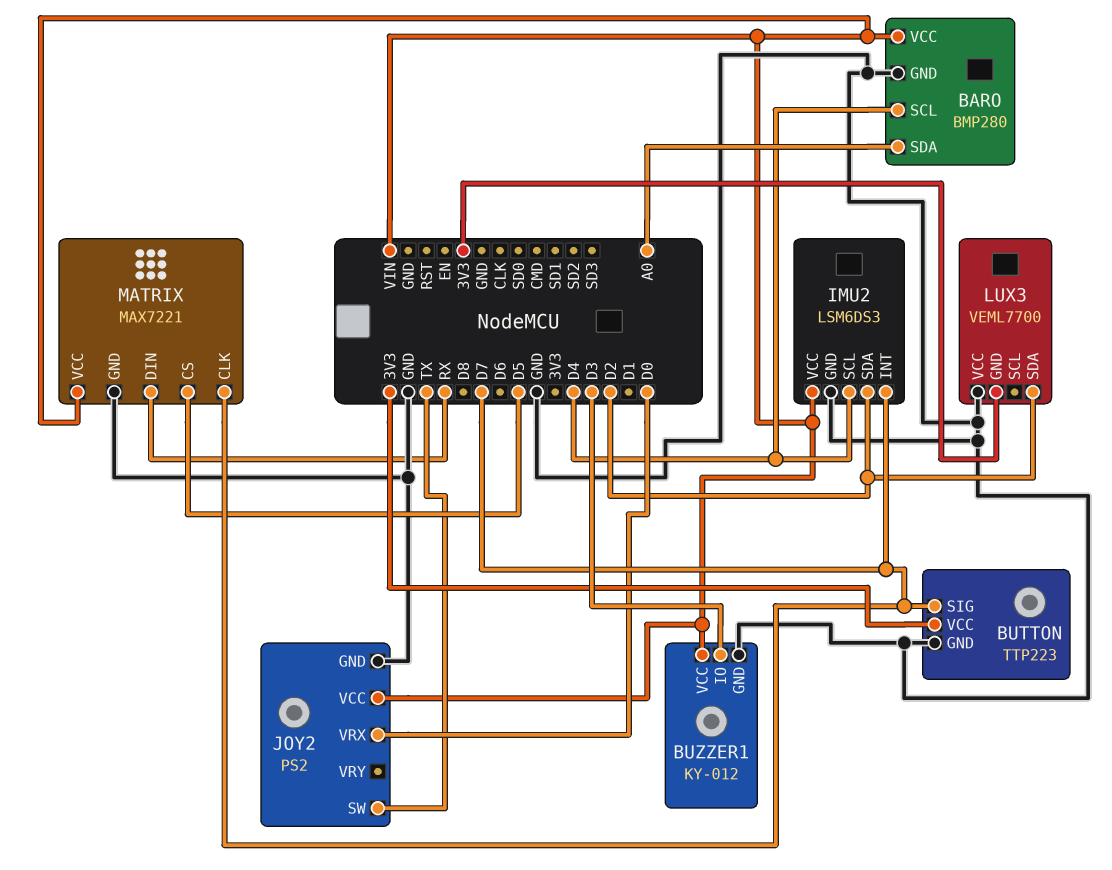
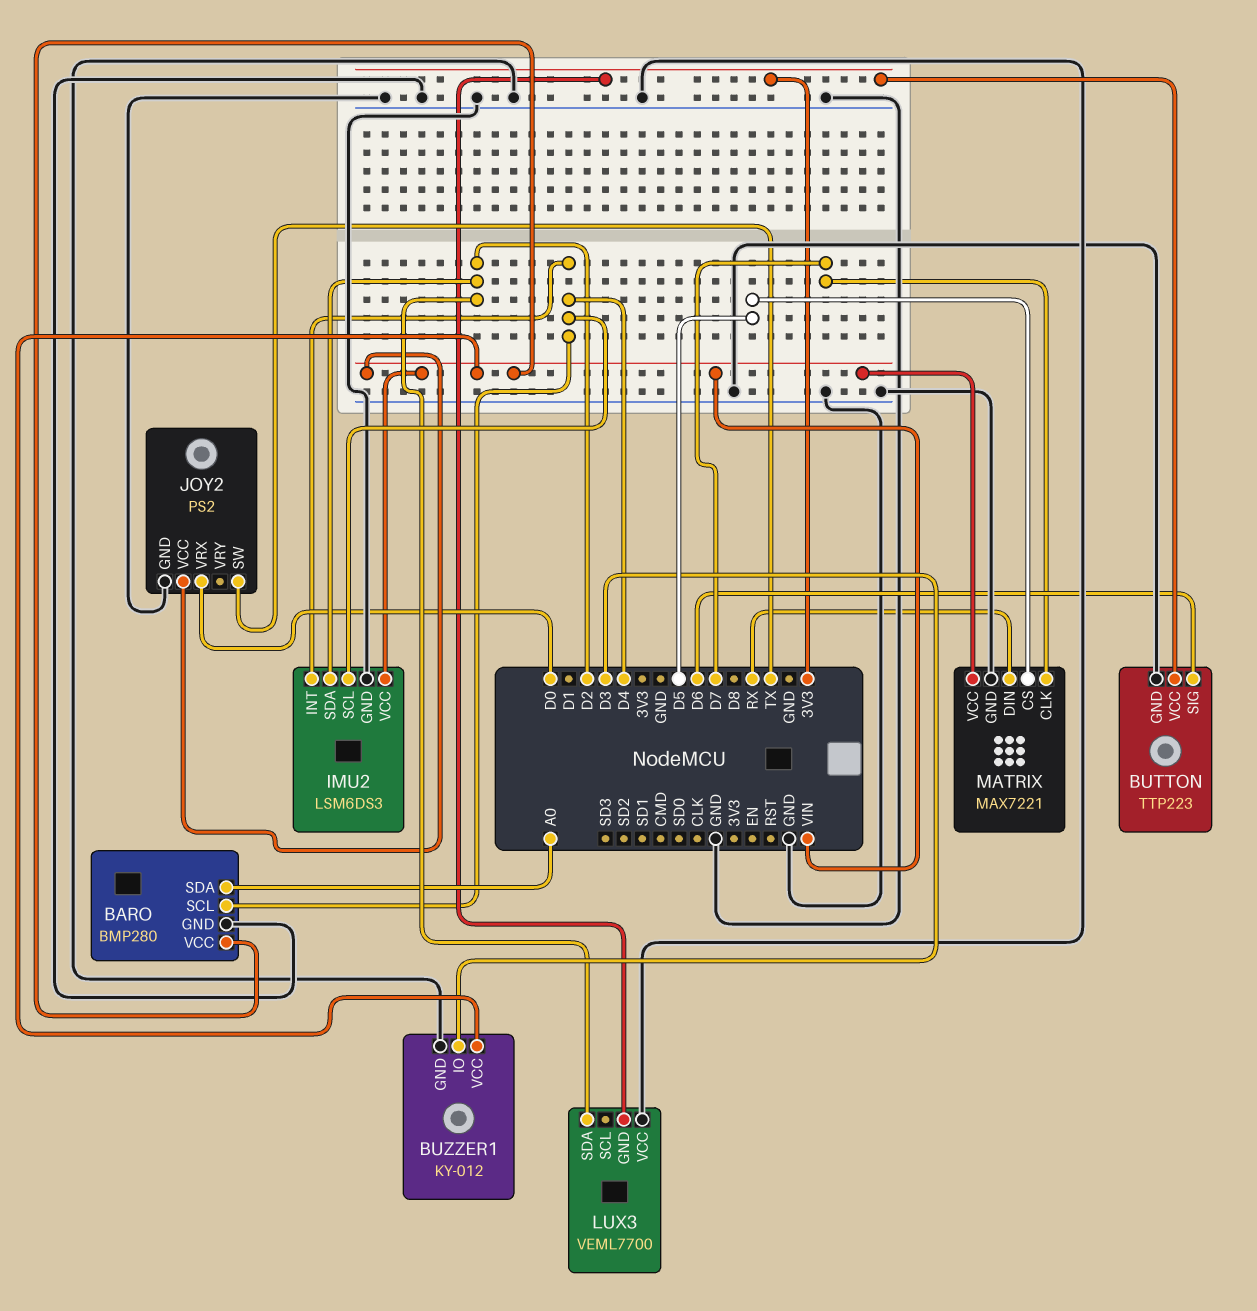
BUTTON pin SIG: D7 -> D6
IMU2 pin INT: D7 -> D4

